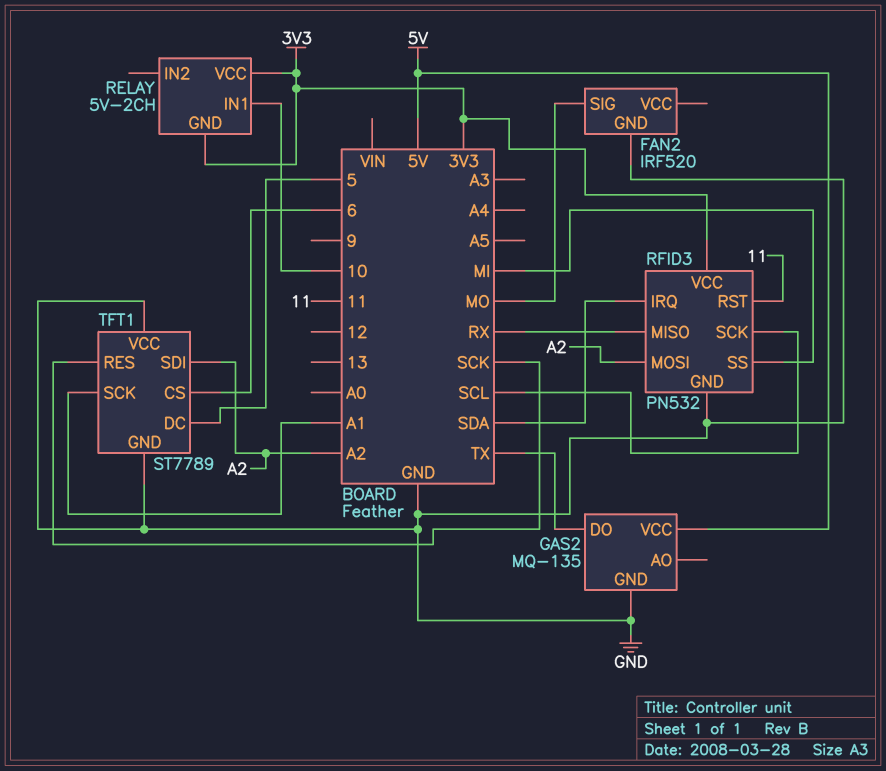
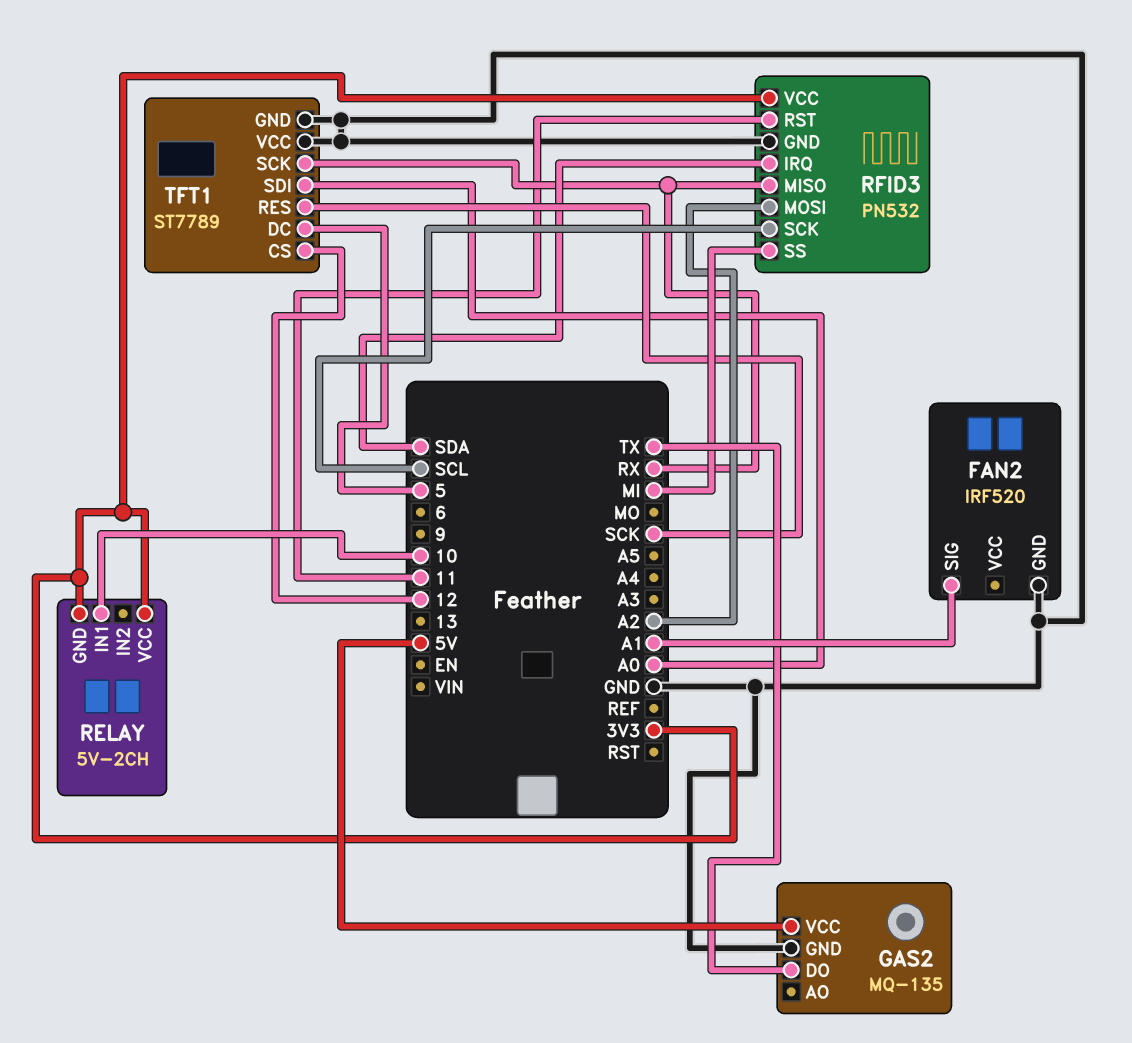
FAN2 pin SIG: MO -> A1
TFT1 pin CS: 6 -> 12
TFT1 pin SCK: A1 -> RX
TFT1 pin SDI: A2 -> A0

